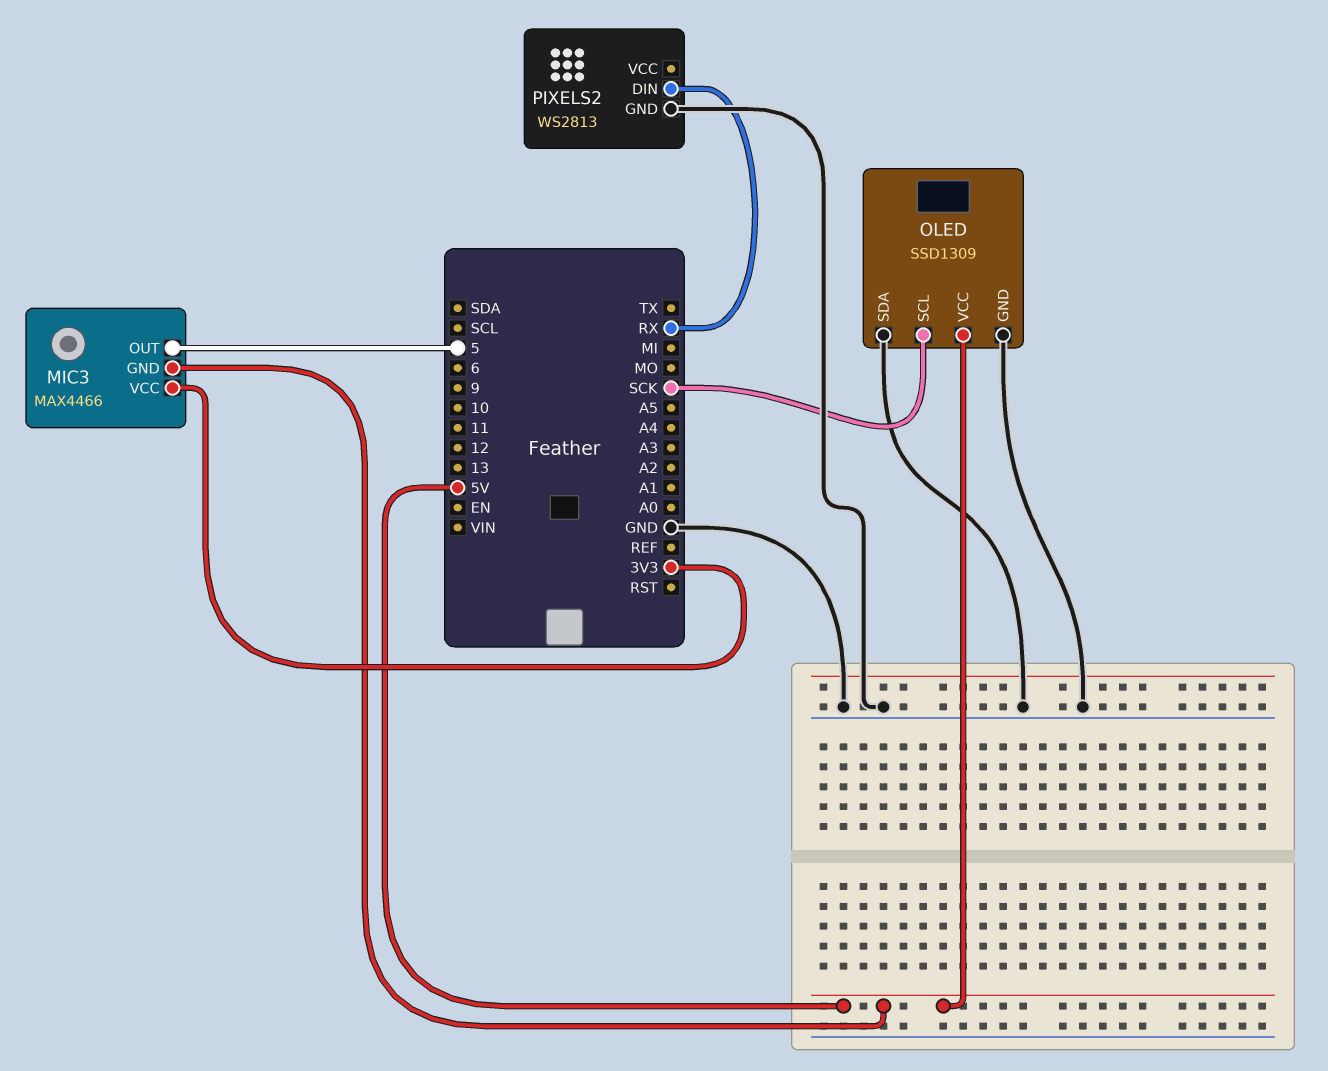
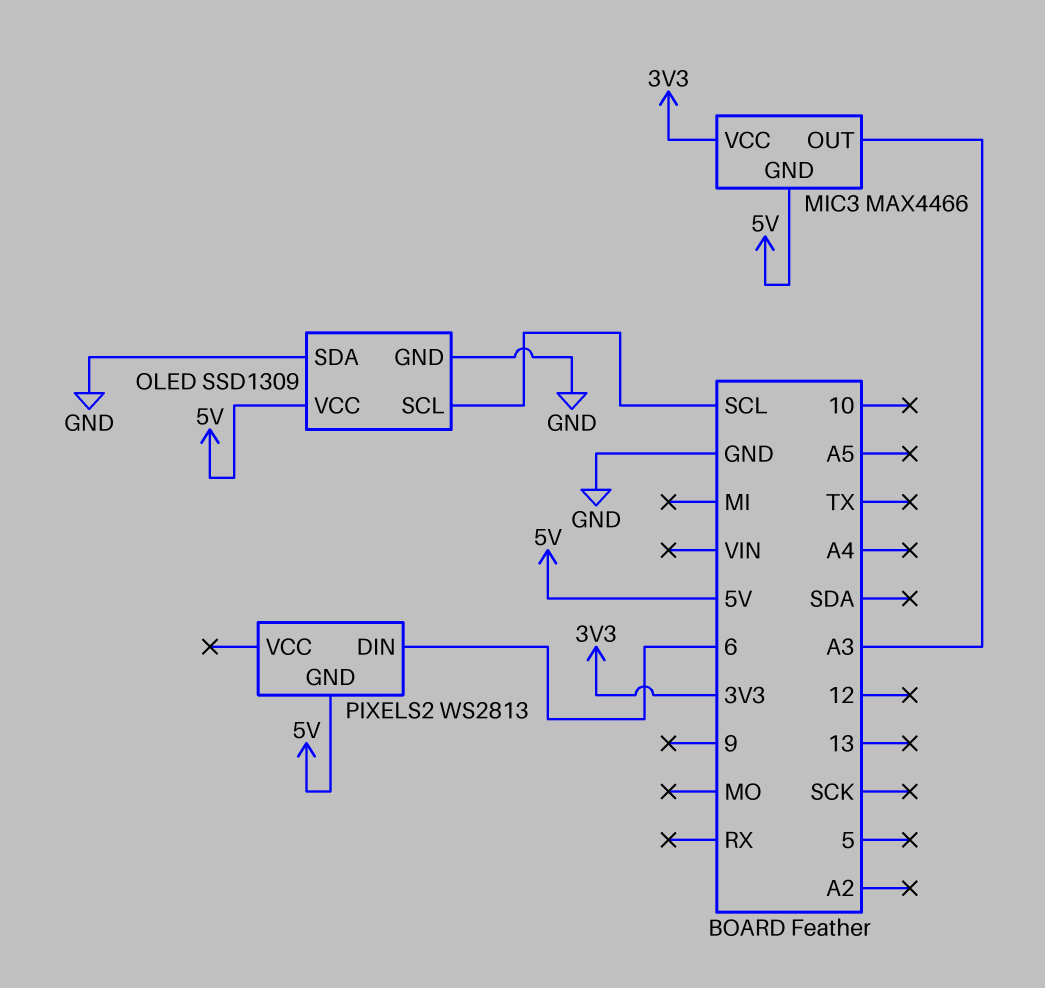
MIC3 pin OUT: 5 -> A3
OLED pin SCL: SCK -> SCL
PIXELS2 pin DIN: RX -> 6
PIXELS2 pin GND: GND -> 5V

